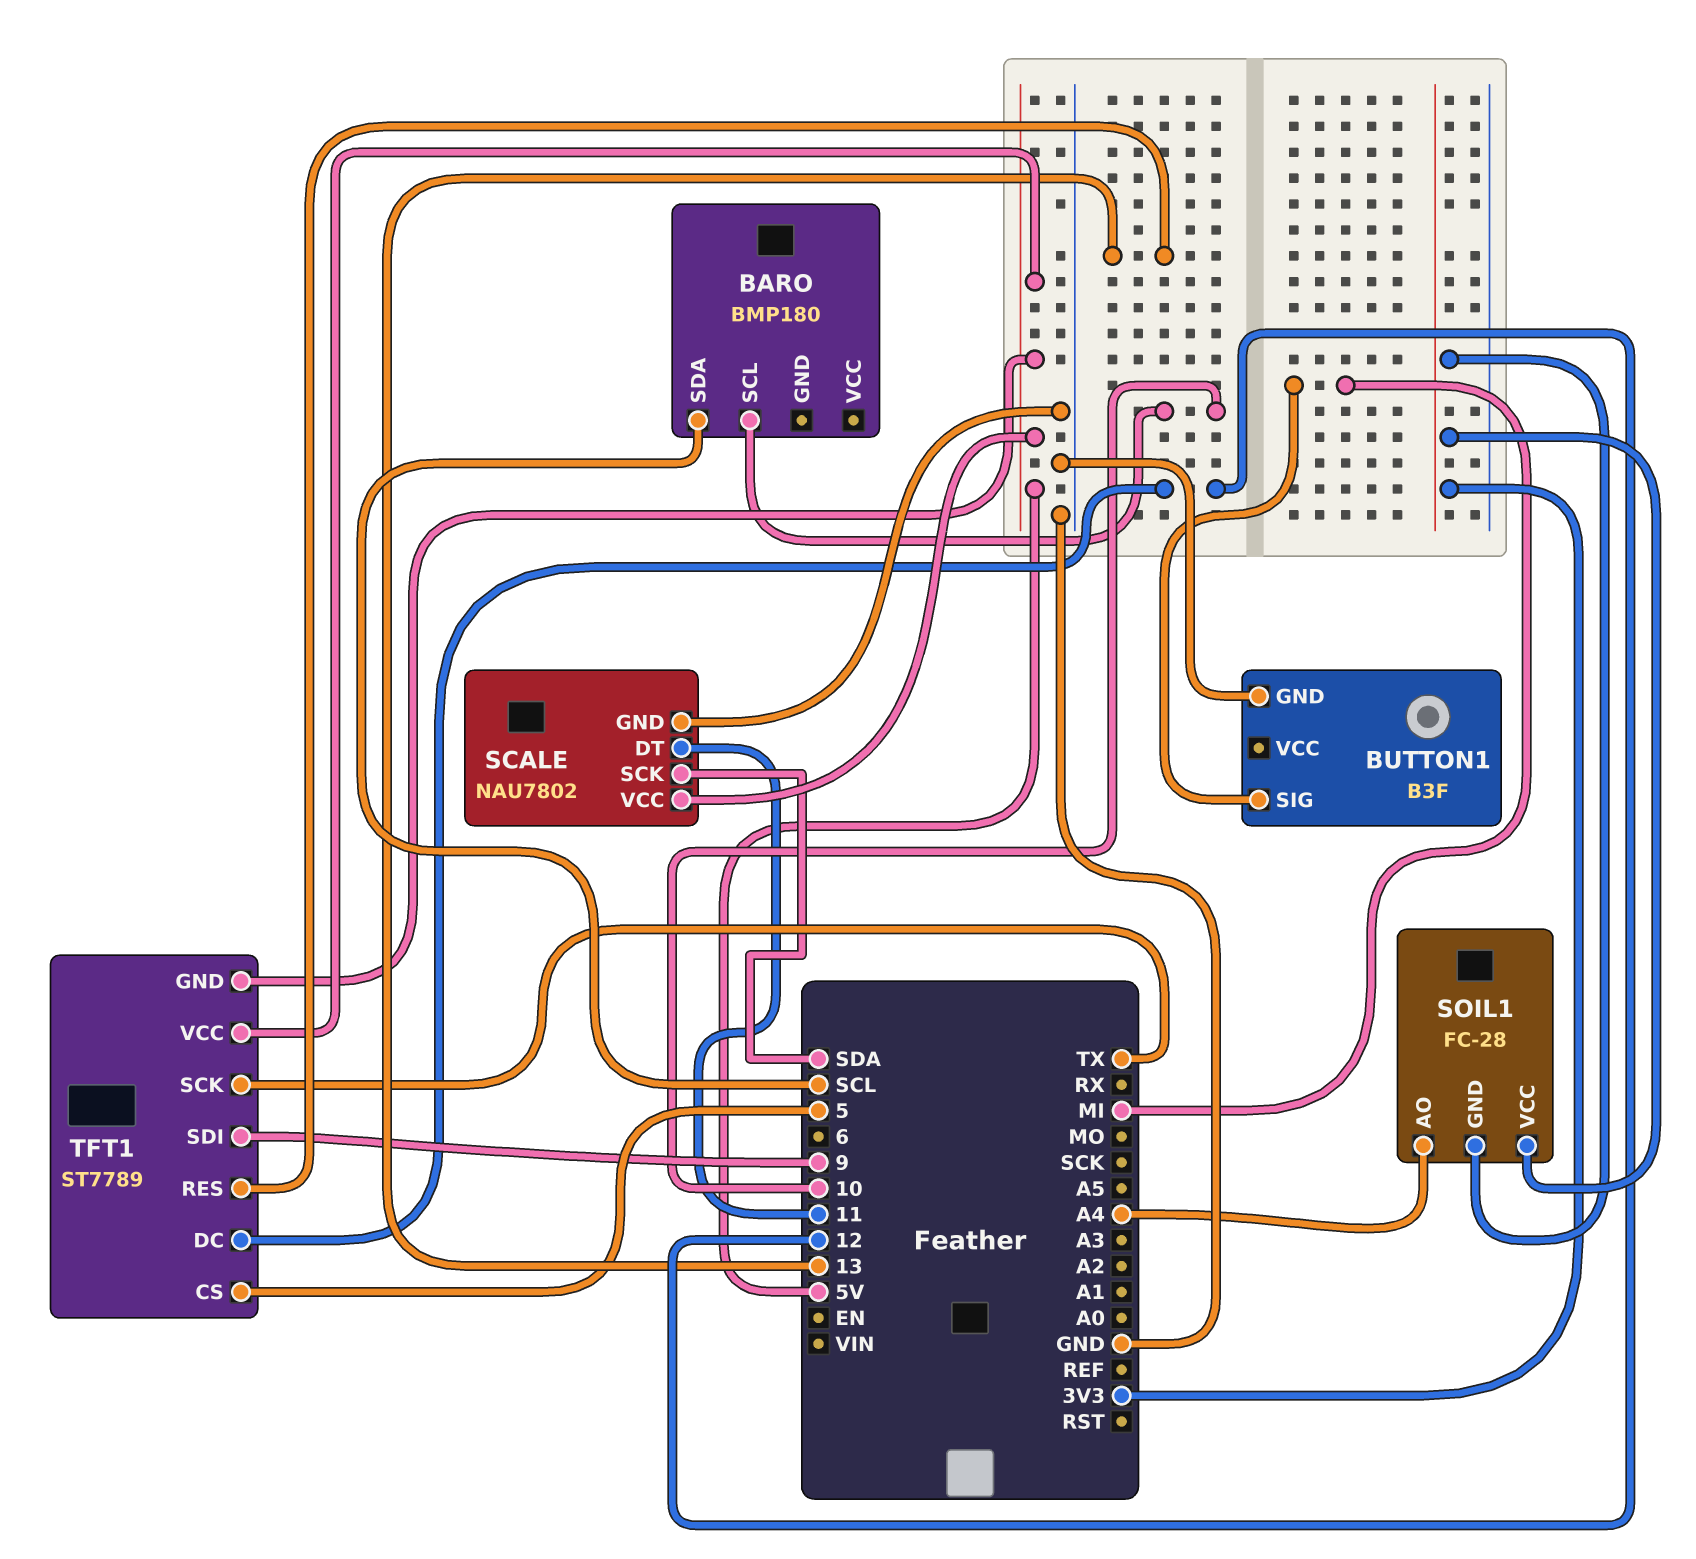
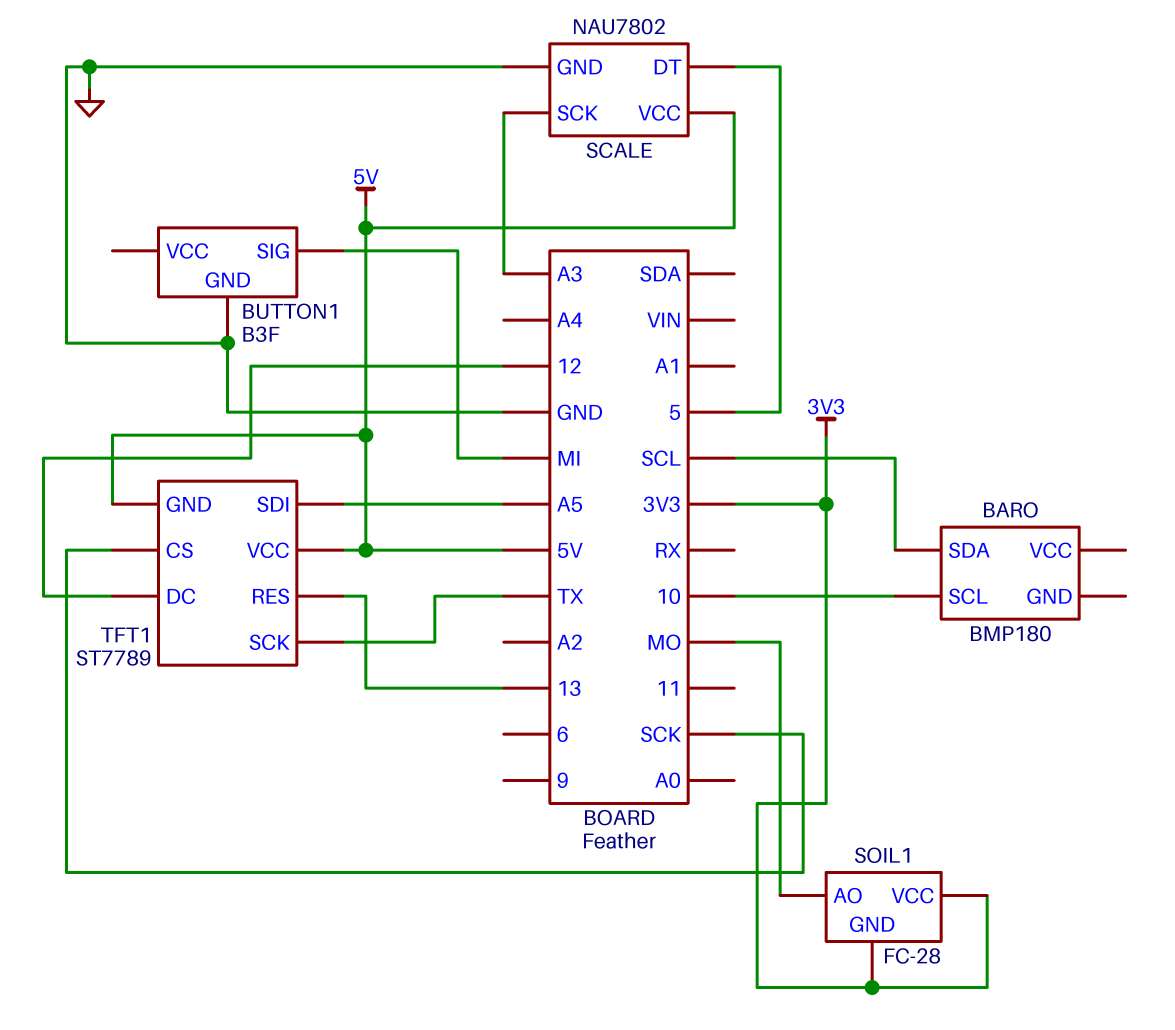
SCALE pin DT: 11 -> 5
SCALE pin SCK: SDA -> A3
SOIL1 pin AO: A4 -> MO
TFT1 pin CS: 5 -> SCK
TFT1 pin SDI: 9 -> A5

